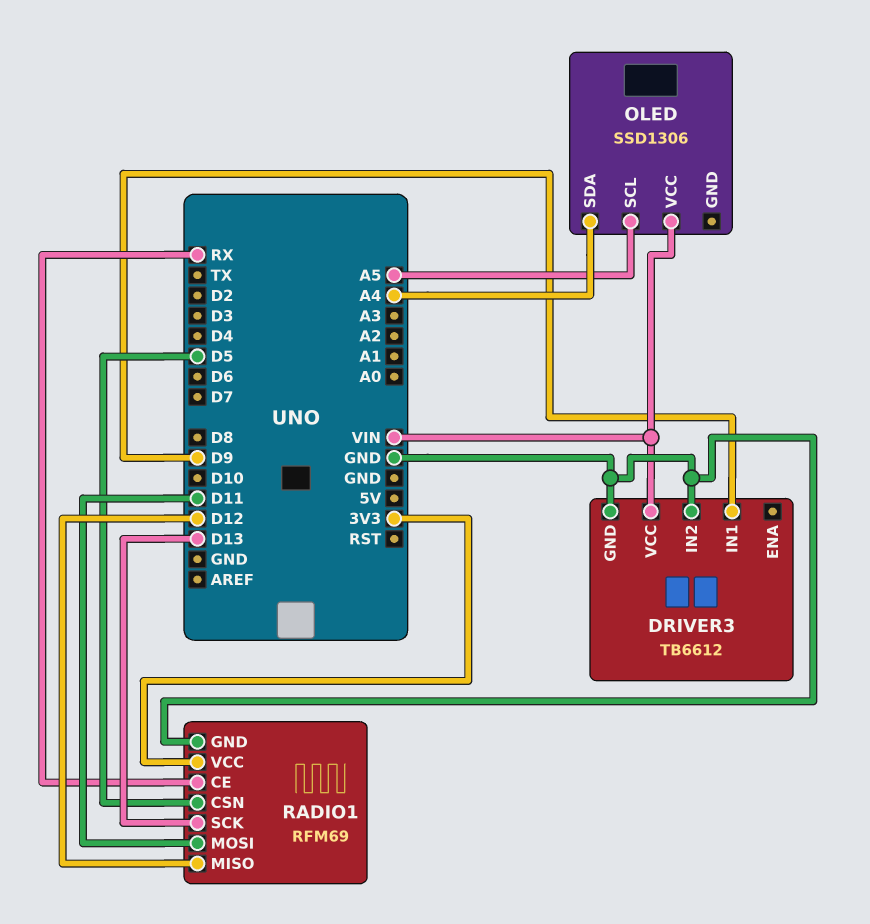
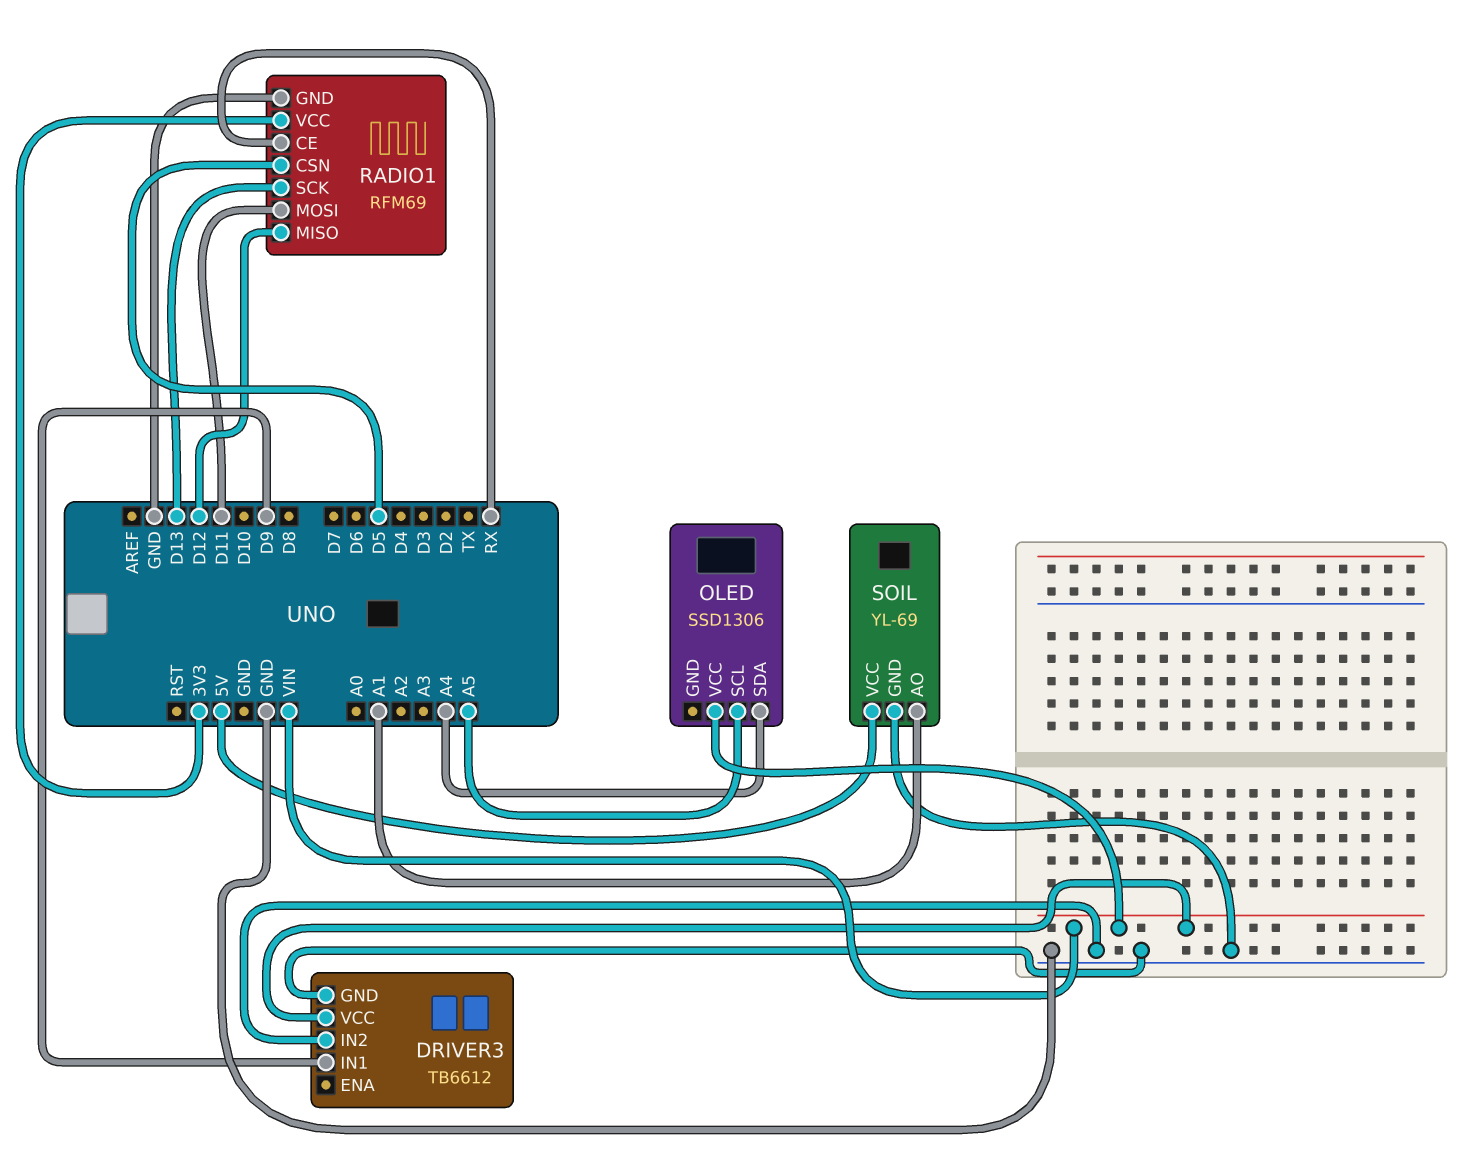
SOIL: none -> YL-69
SOIL pin AO: none -> A1
SOIL pin GND: none -> GND
SOIL pin VCC: none -> 5V

